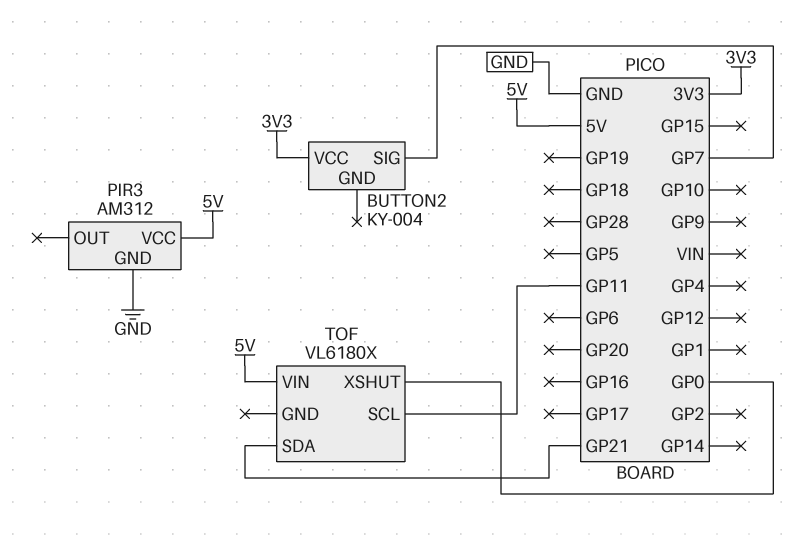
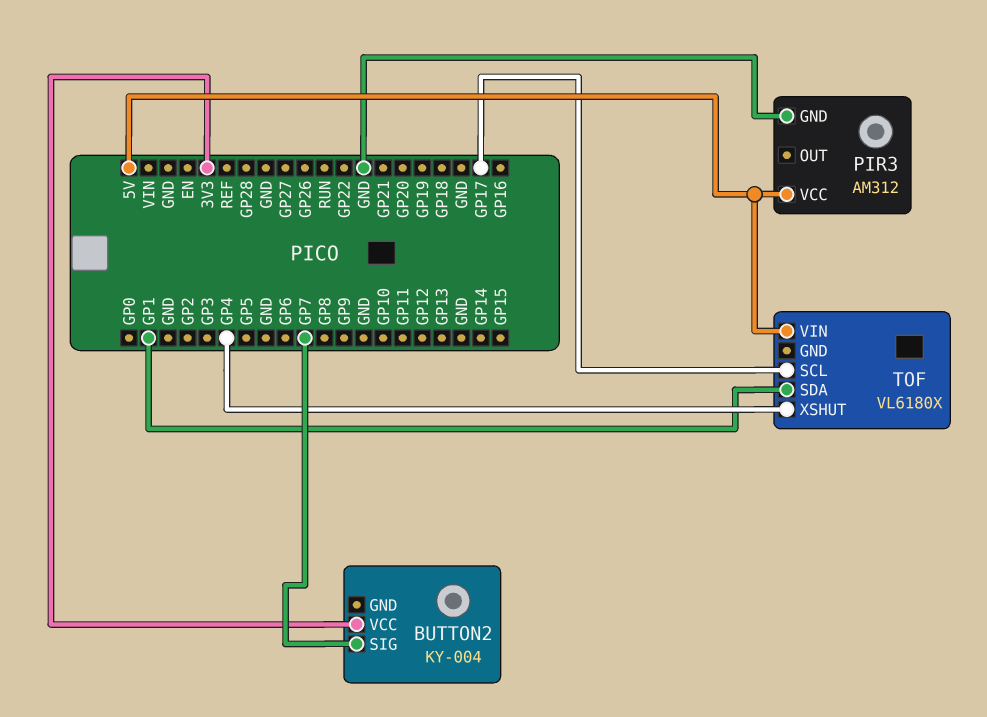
TOF pin SCL: GP11 -> GP17
TOF pin SDA: GP21 -> GP1
TOF pin XSHUT: GP0 -> GP4

